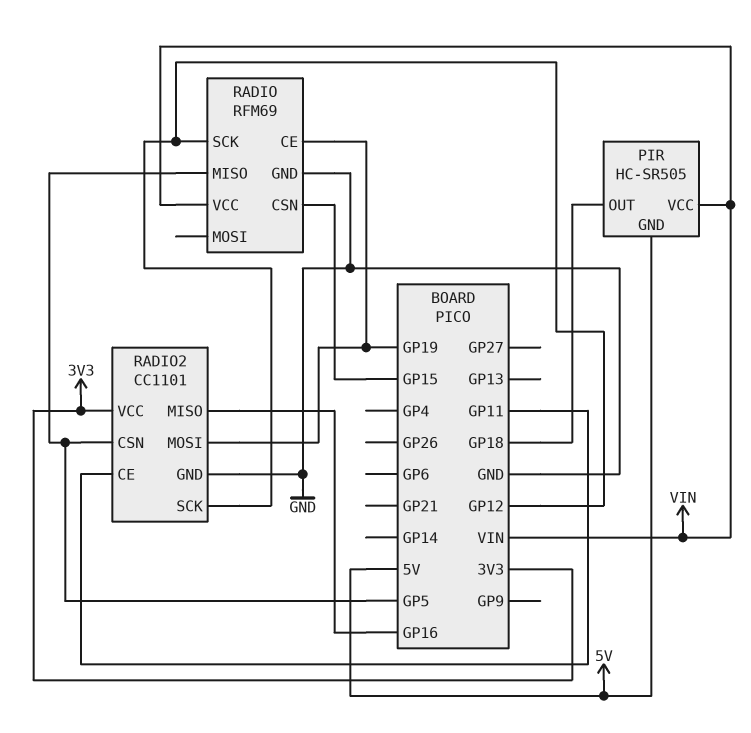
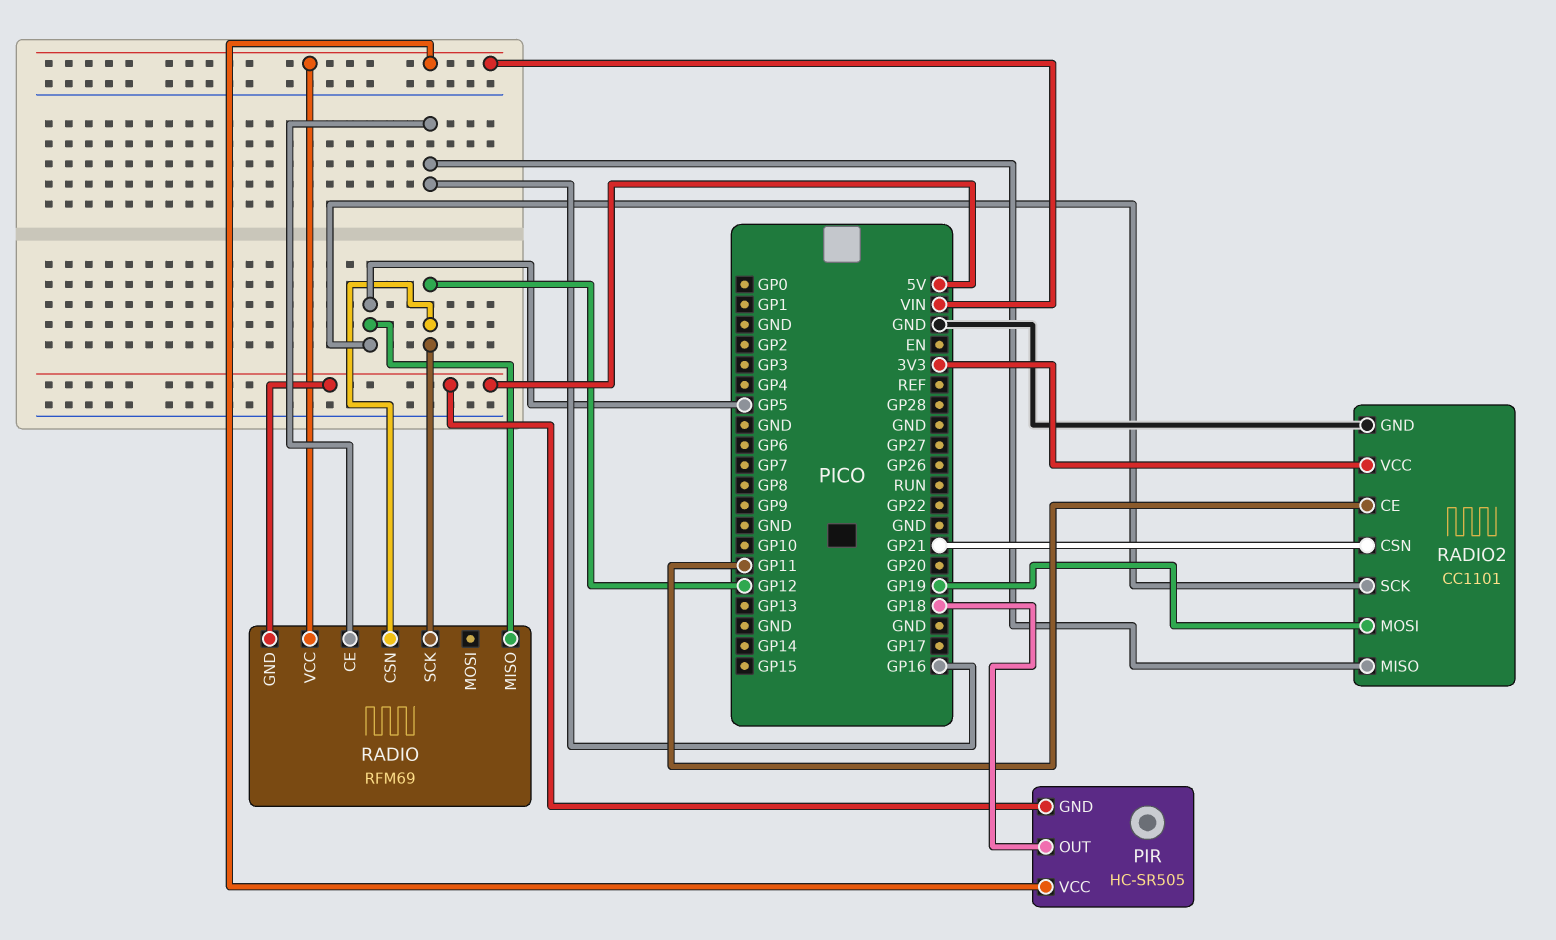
RADIO pin CE: GP19 -> GP16
RADIO pin CSN: GP15 -> GP12
RADIO pin GND: GND -> 5V
RADIO2 pin CSN: GP5 -> GP21
RADIO2 pin SCK: GP12 -> GP5

